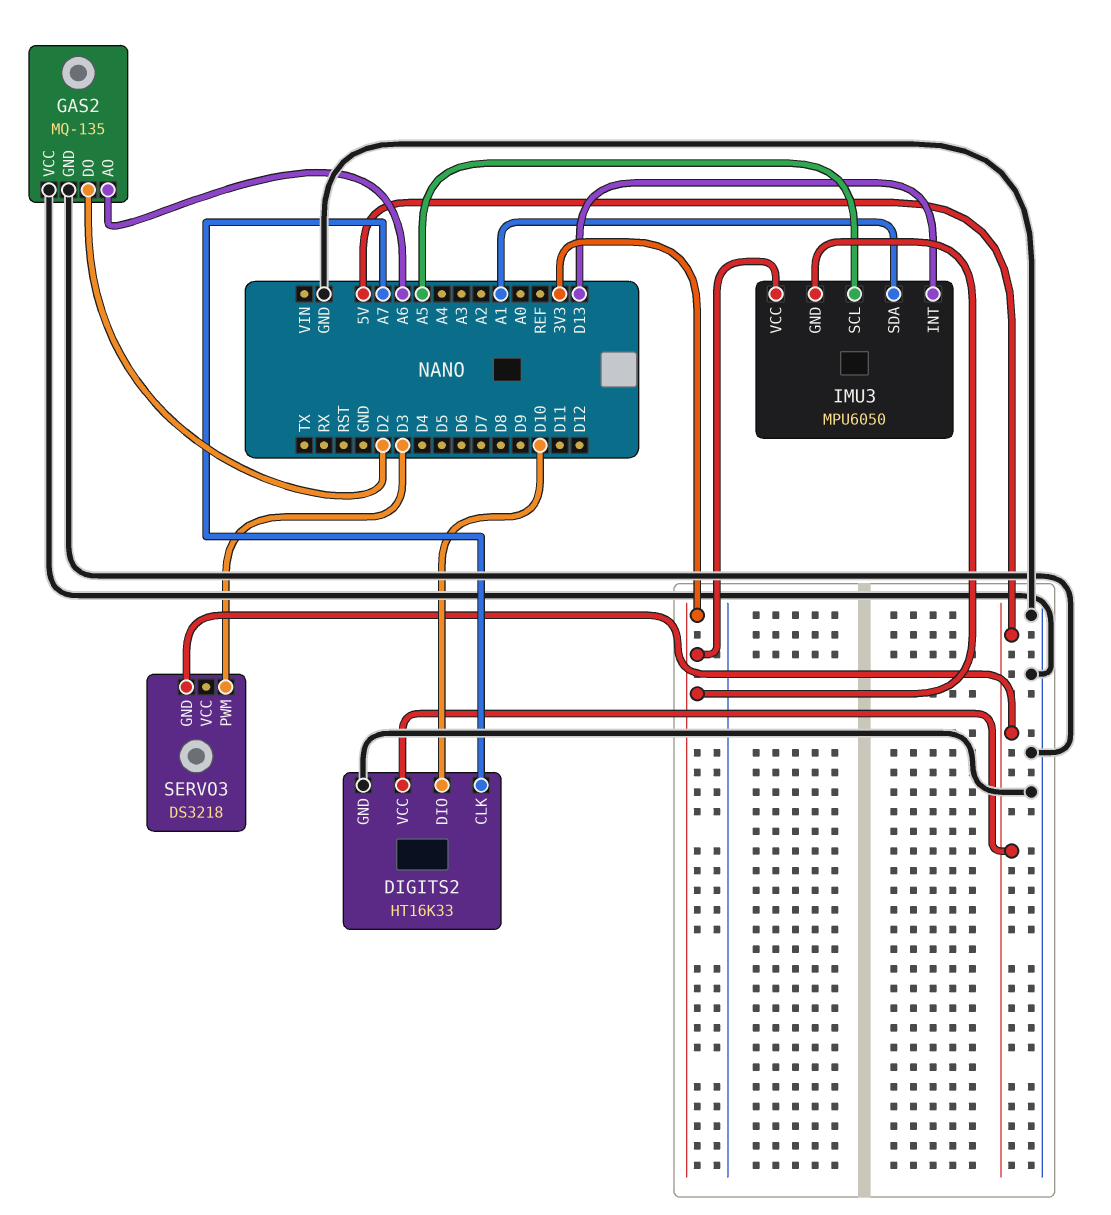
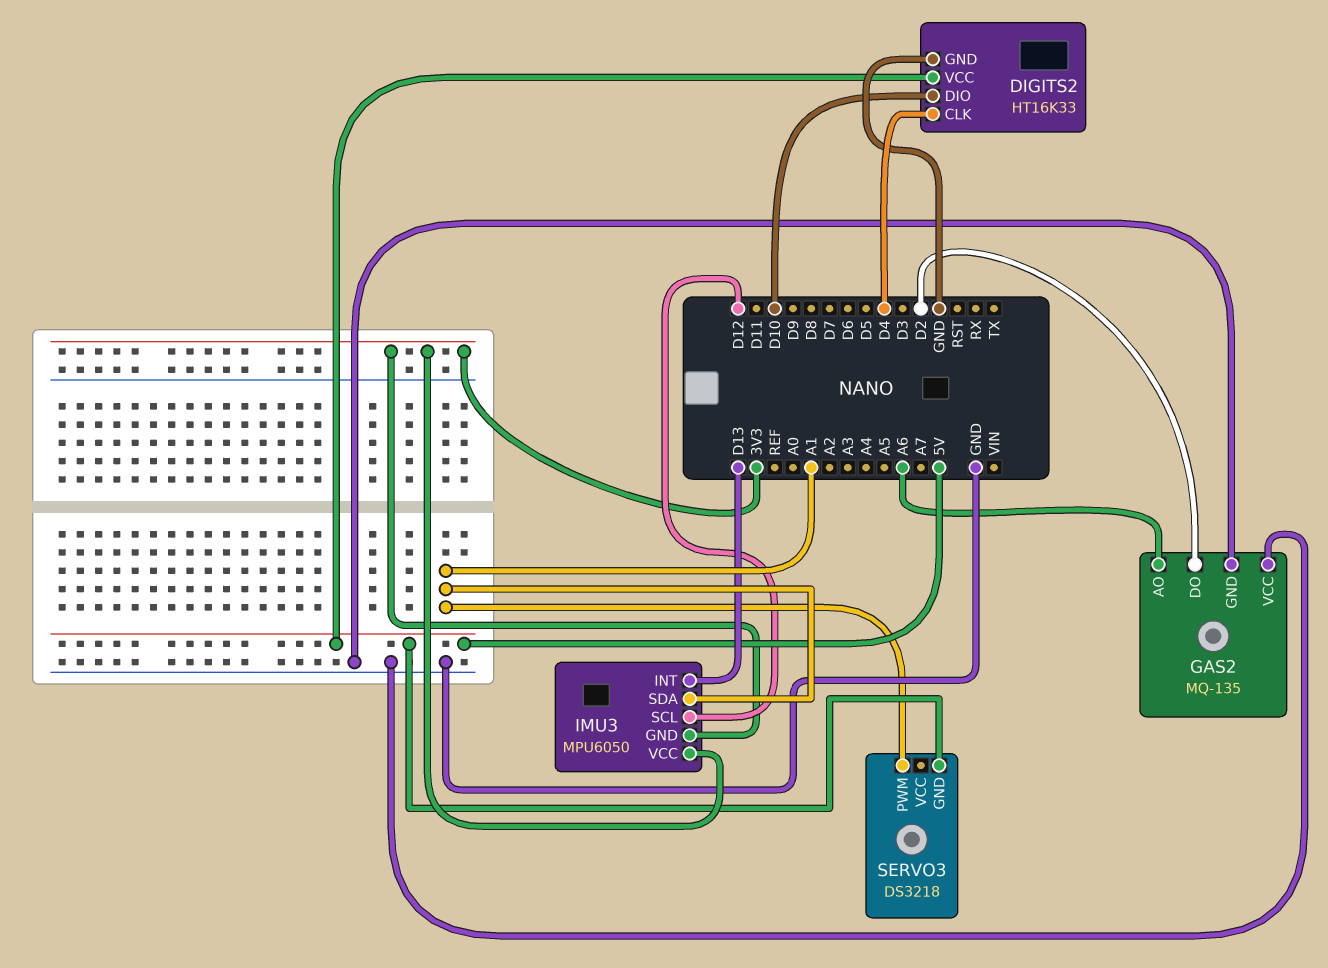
DIGITS2 pin CLK: A7 -> D4
IMU3 pin SCL: A5 -> D12
SERVO3 pin PWM: D3 -> A1

